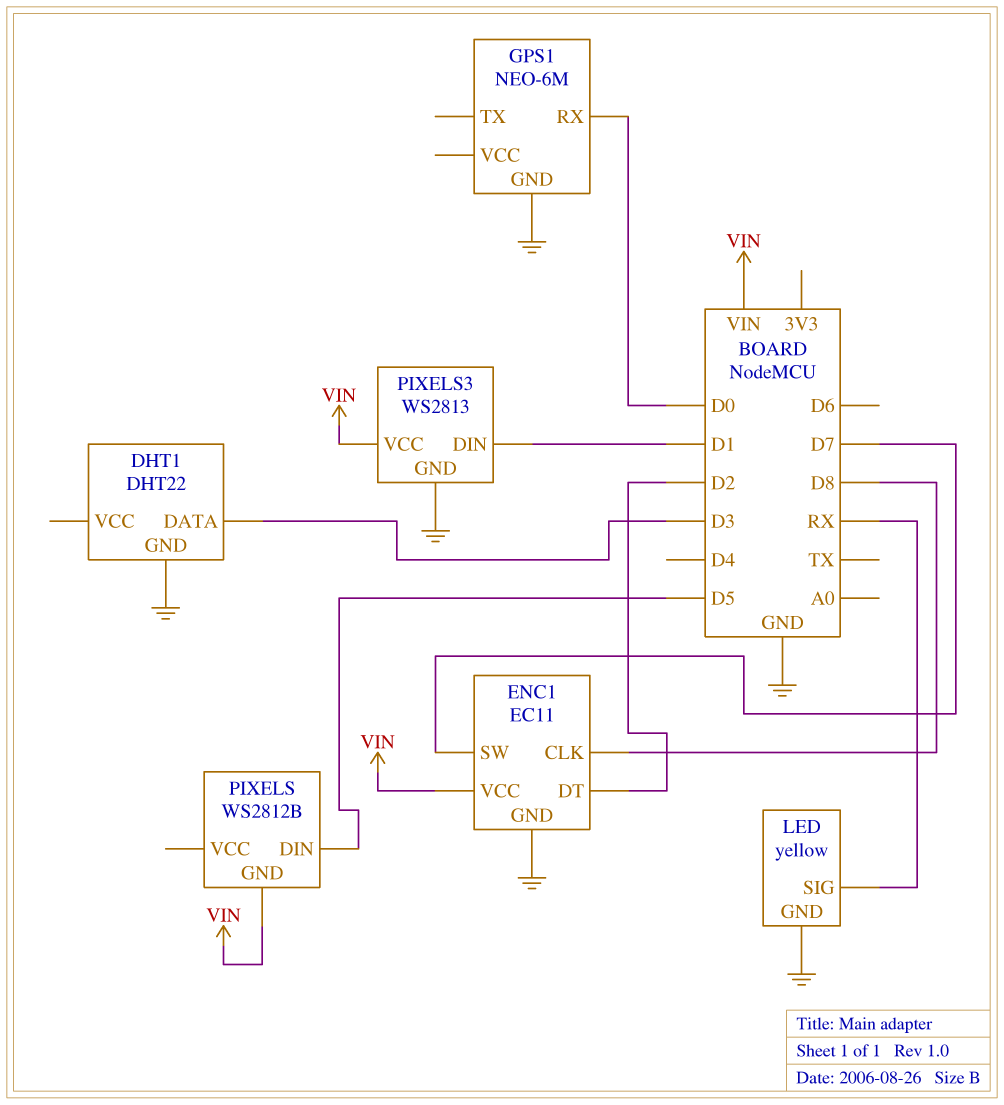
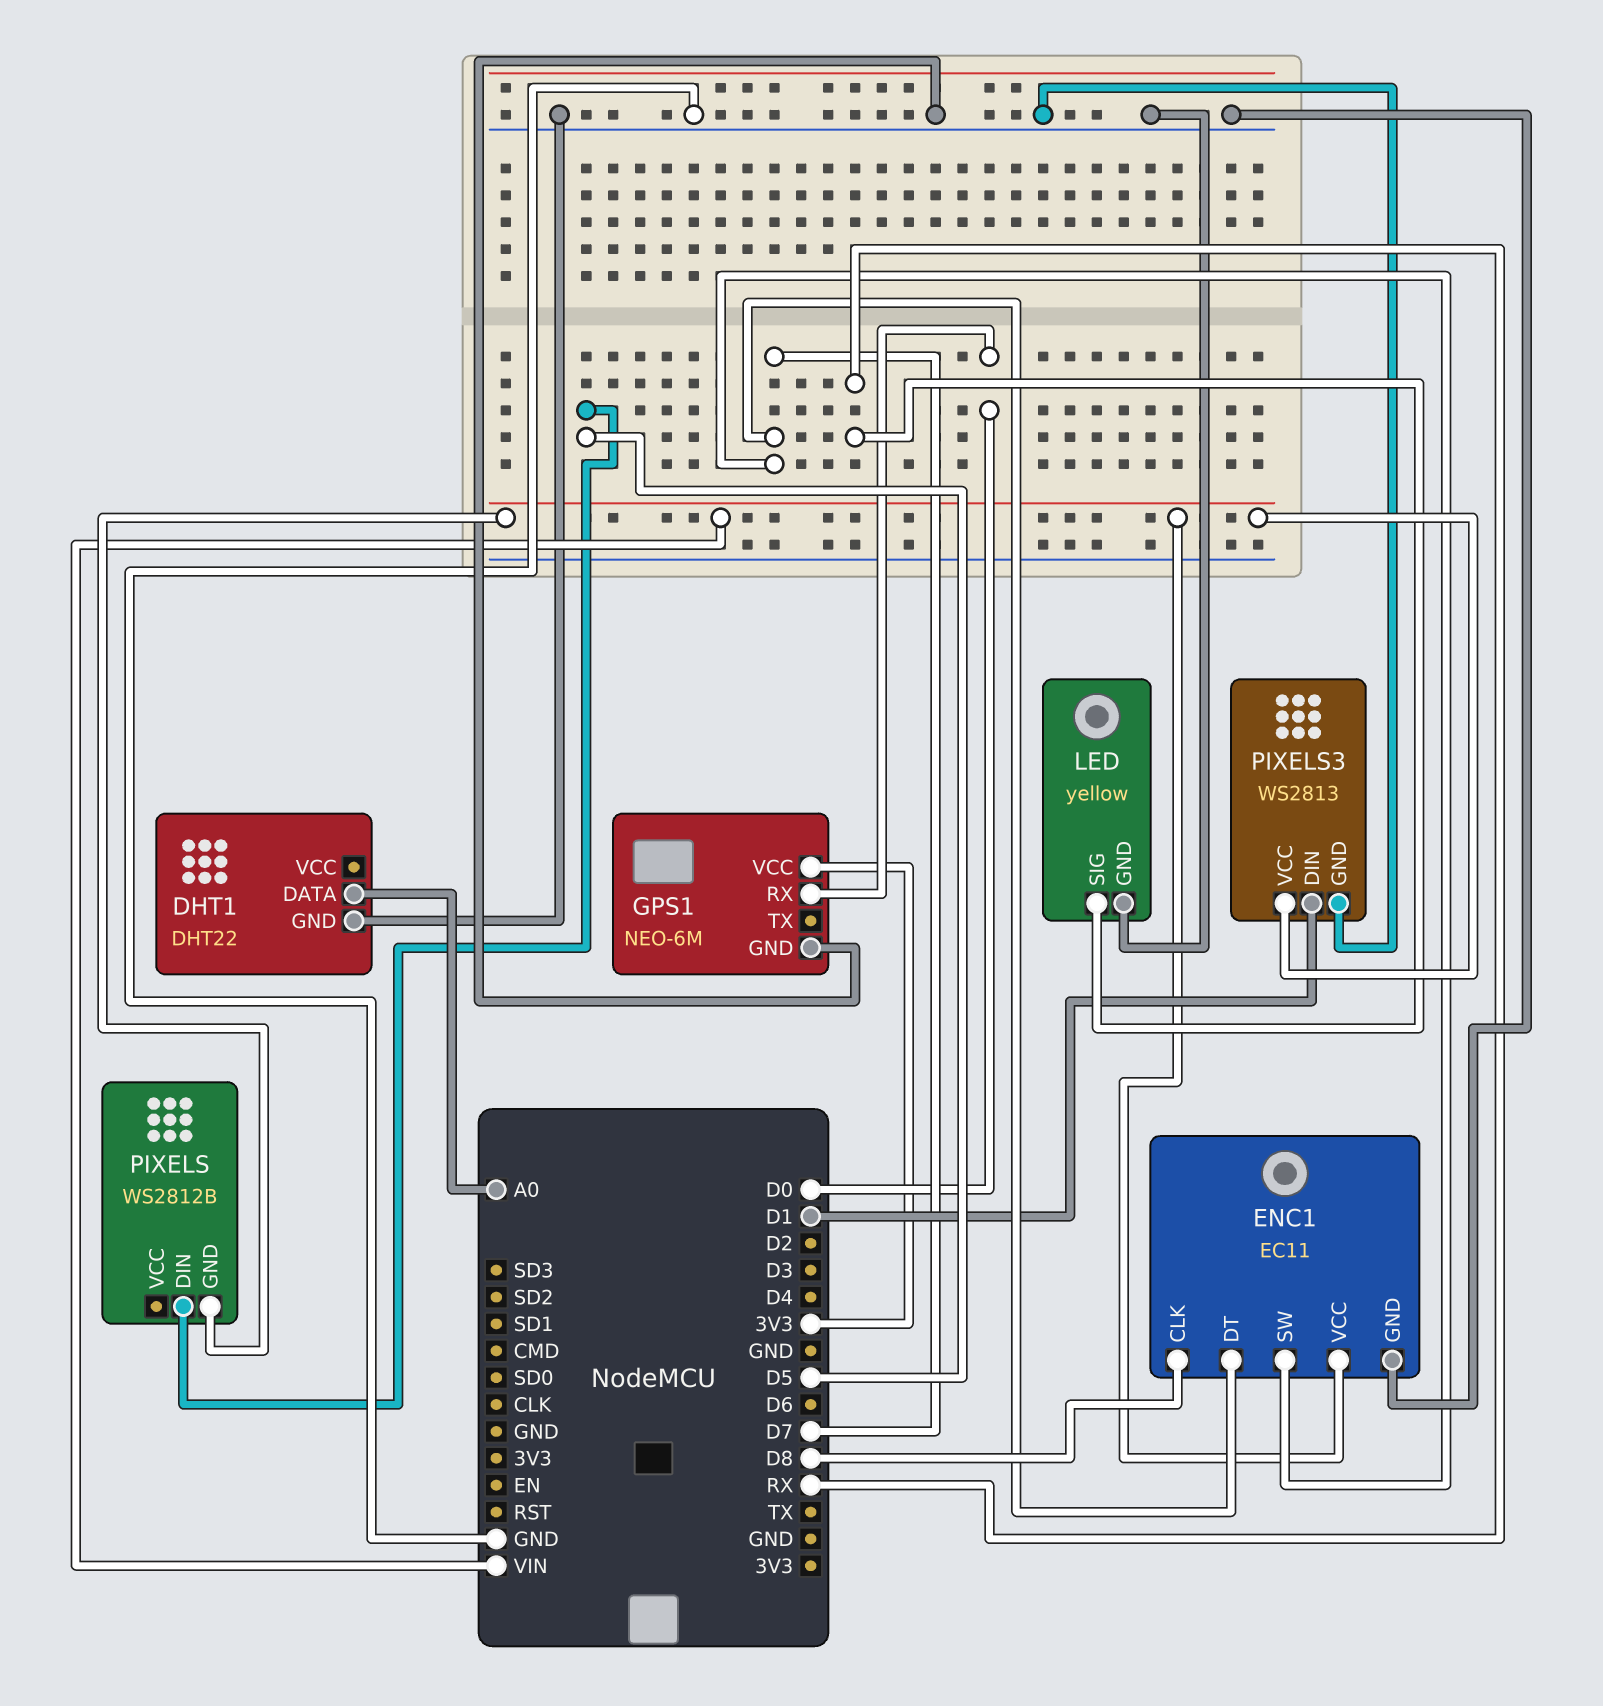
DHT1 pin DATA: D3 -> A0
ENC1 pin DT: D2 -> D7
GPS1 pin VCC: none -> 3V3

